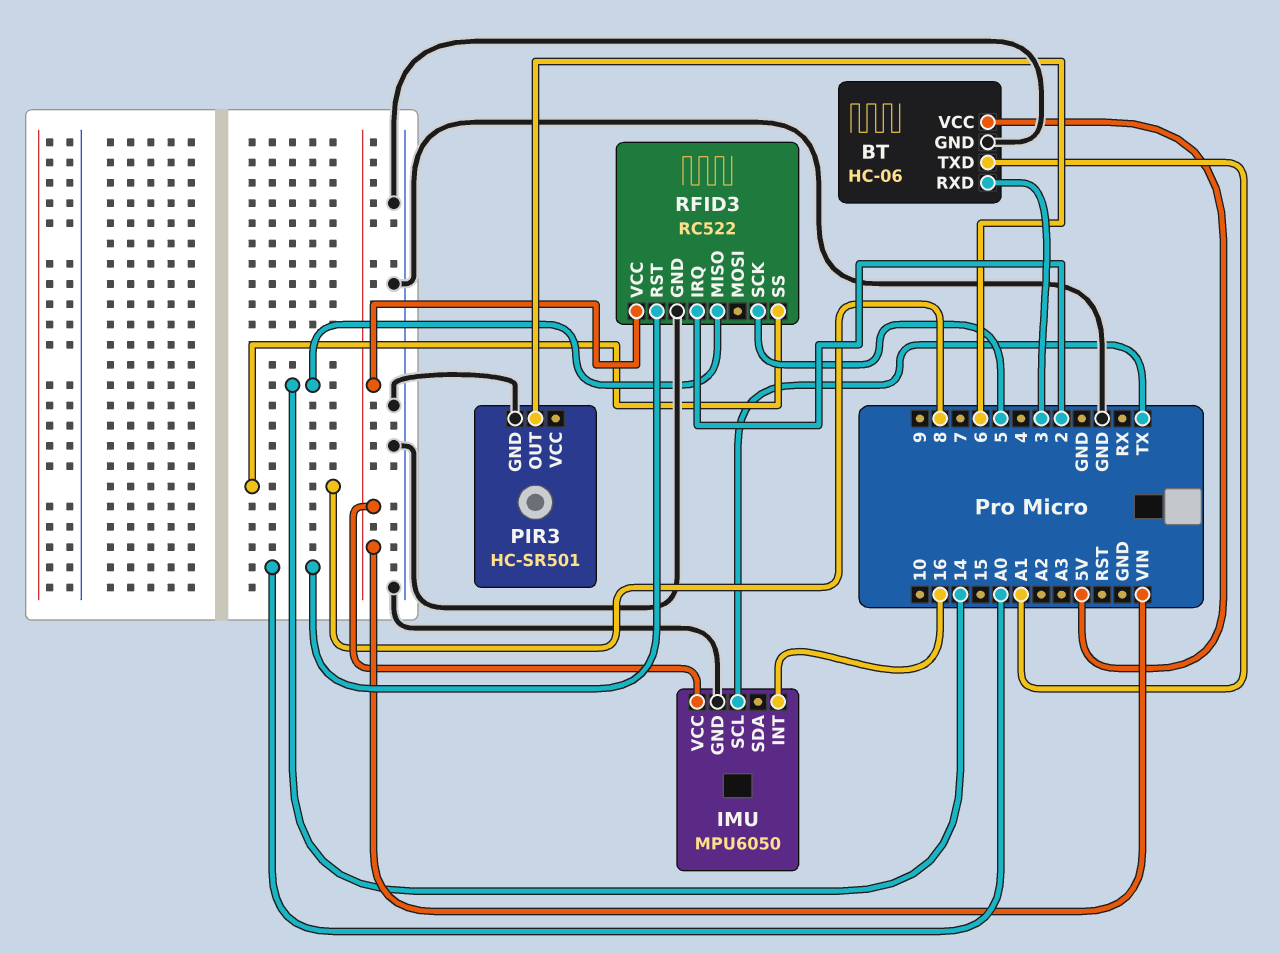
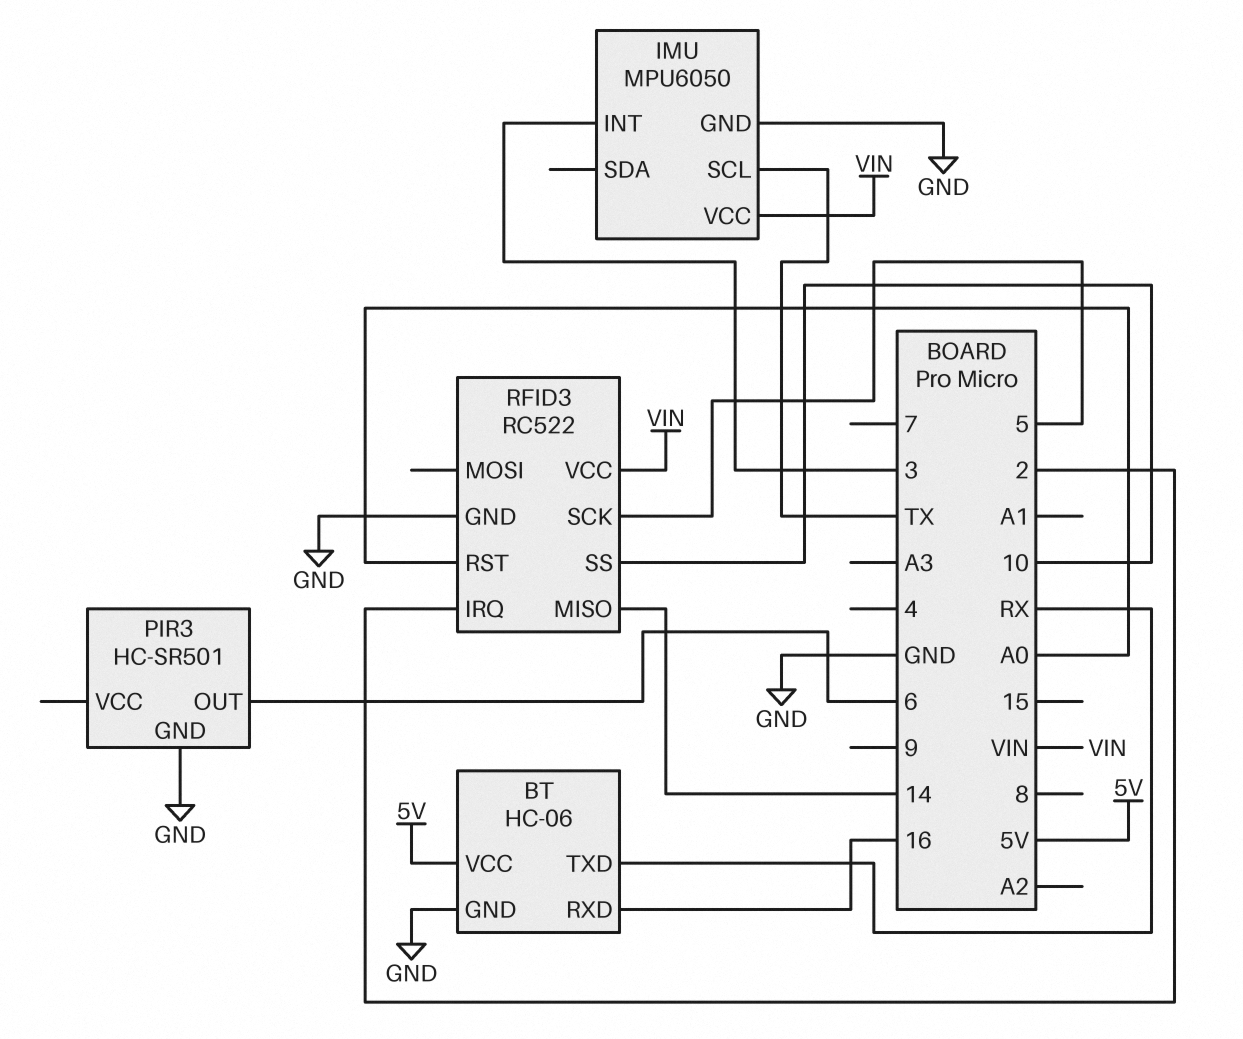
BT pin RXD: 3 -> 16
BT pin TXD: A1 -> RX
IMU pin INT: 16 -> 3
RFID3 pin SS: 8 -> 10

